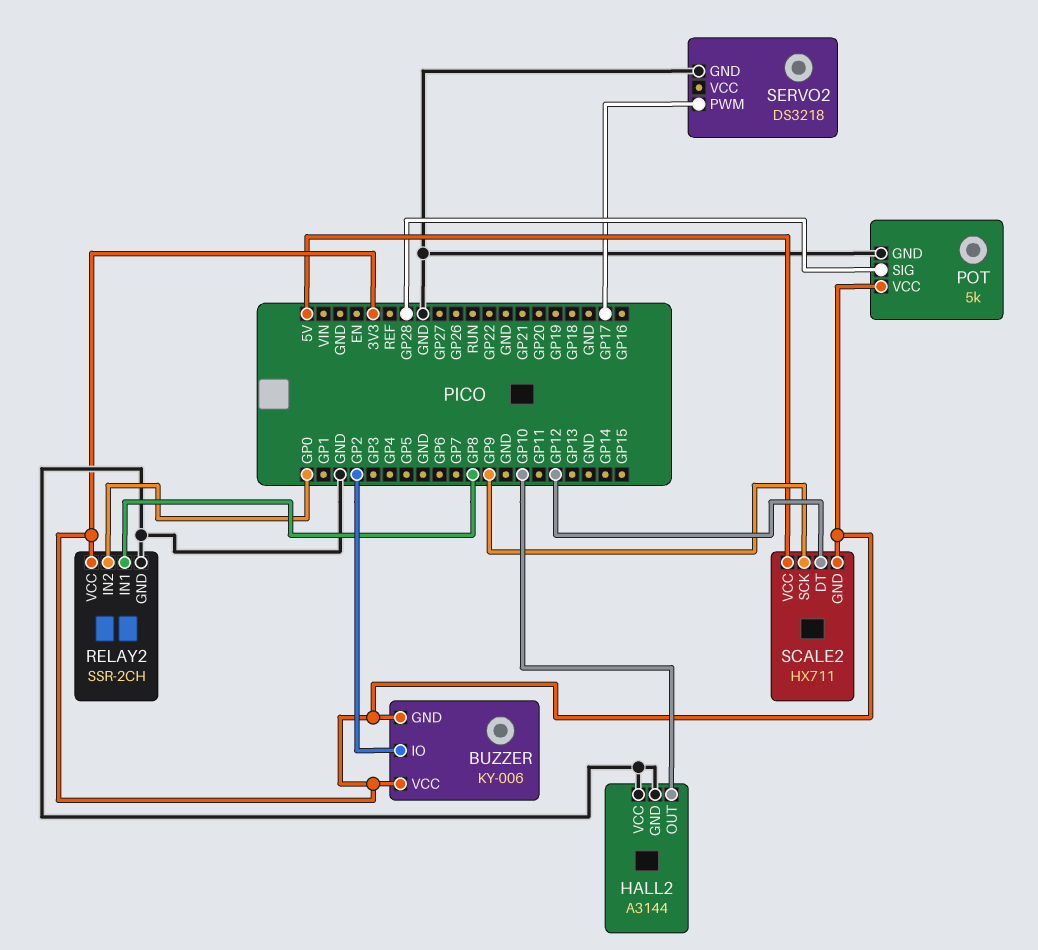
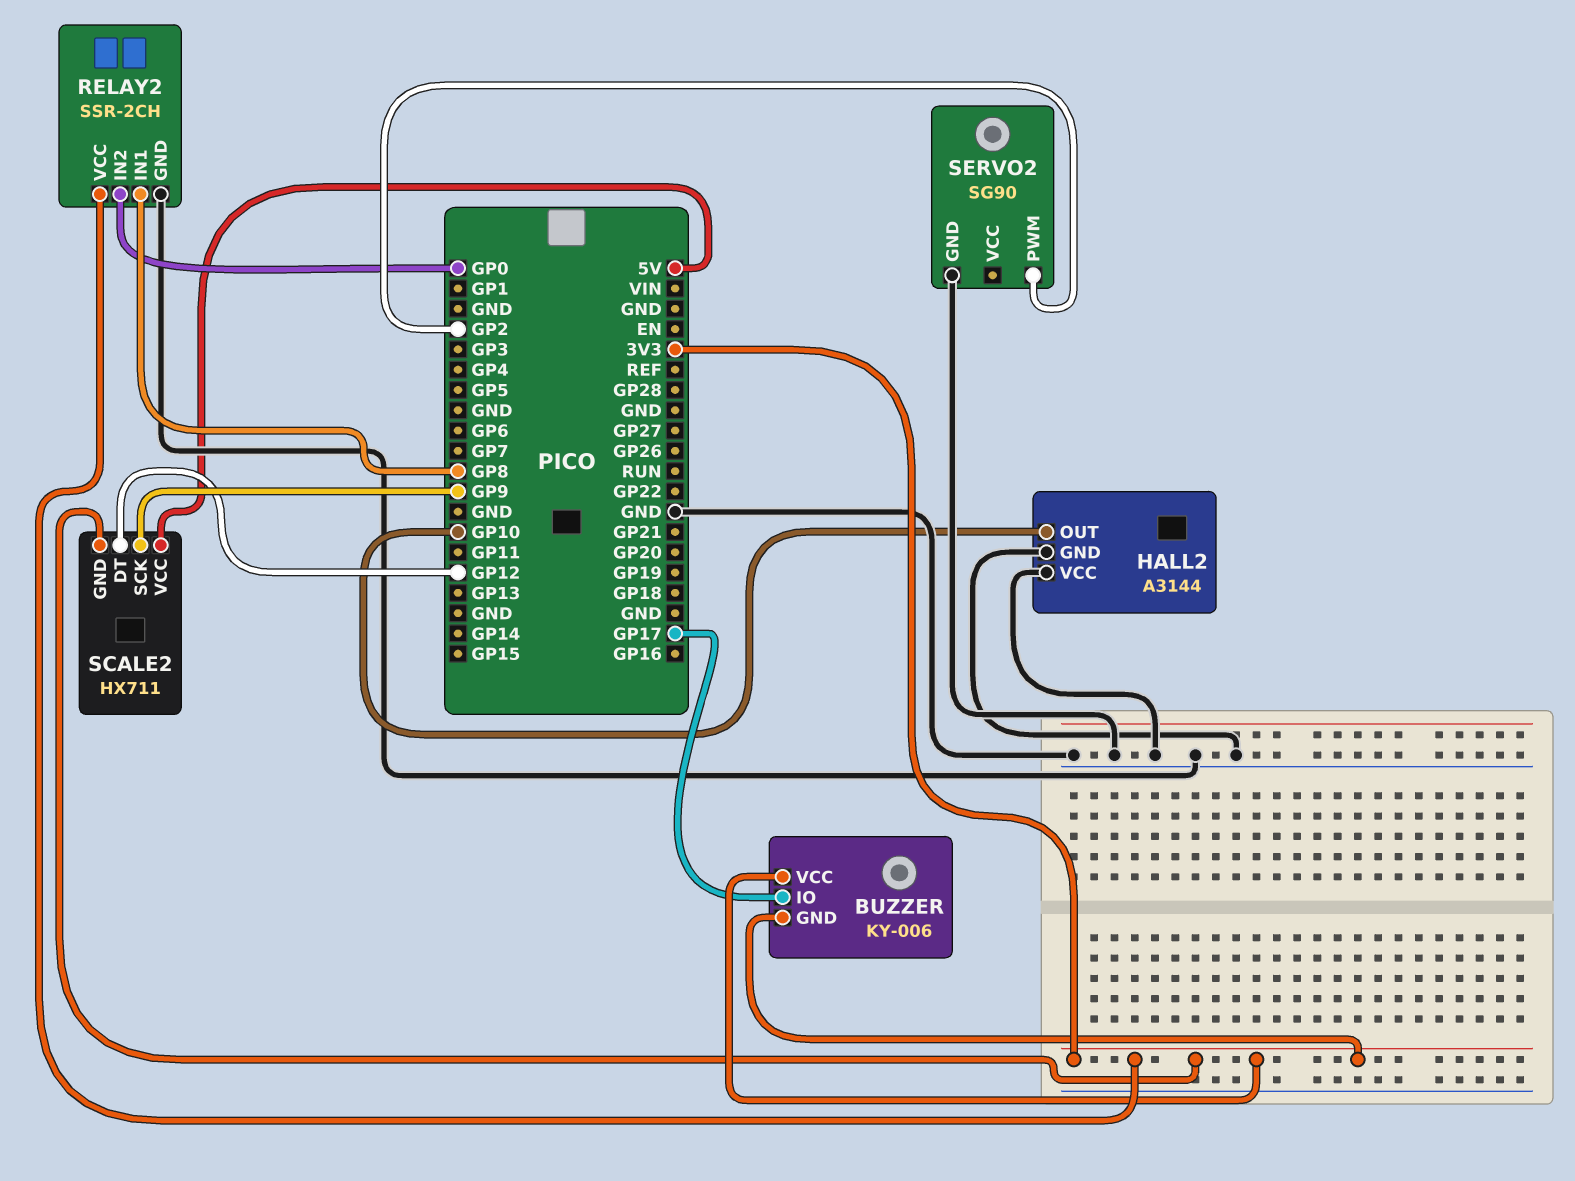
BUZZER pin IO: GP2 -> GP17
POT: 5k -> none
POT pin GND: GND -> none
POT pin SIG: GP28 -> none
POT pin VCC: 3V3 -> none
SERVO2: DS3218 -> SG90
SERVO2 pin PWM: GP17 -> GP2

